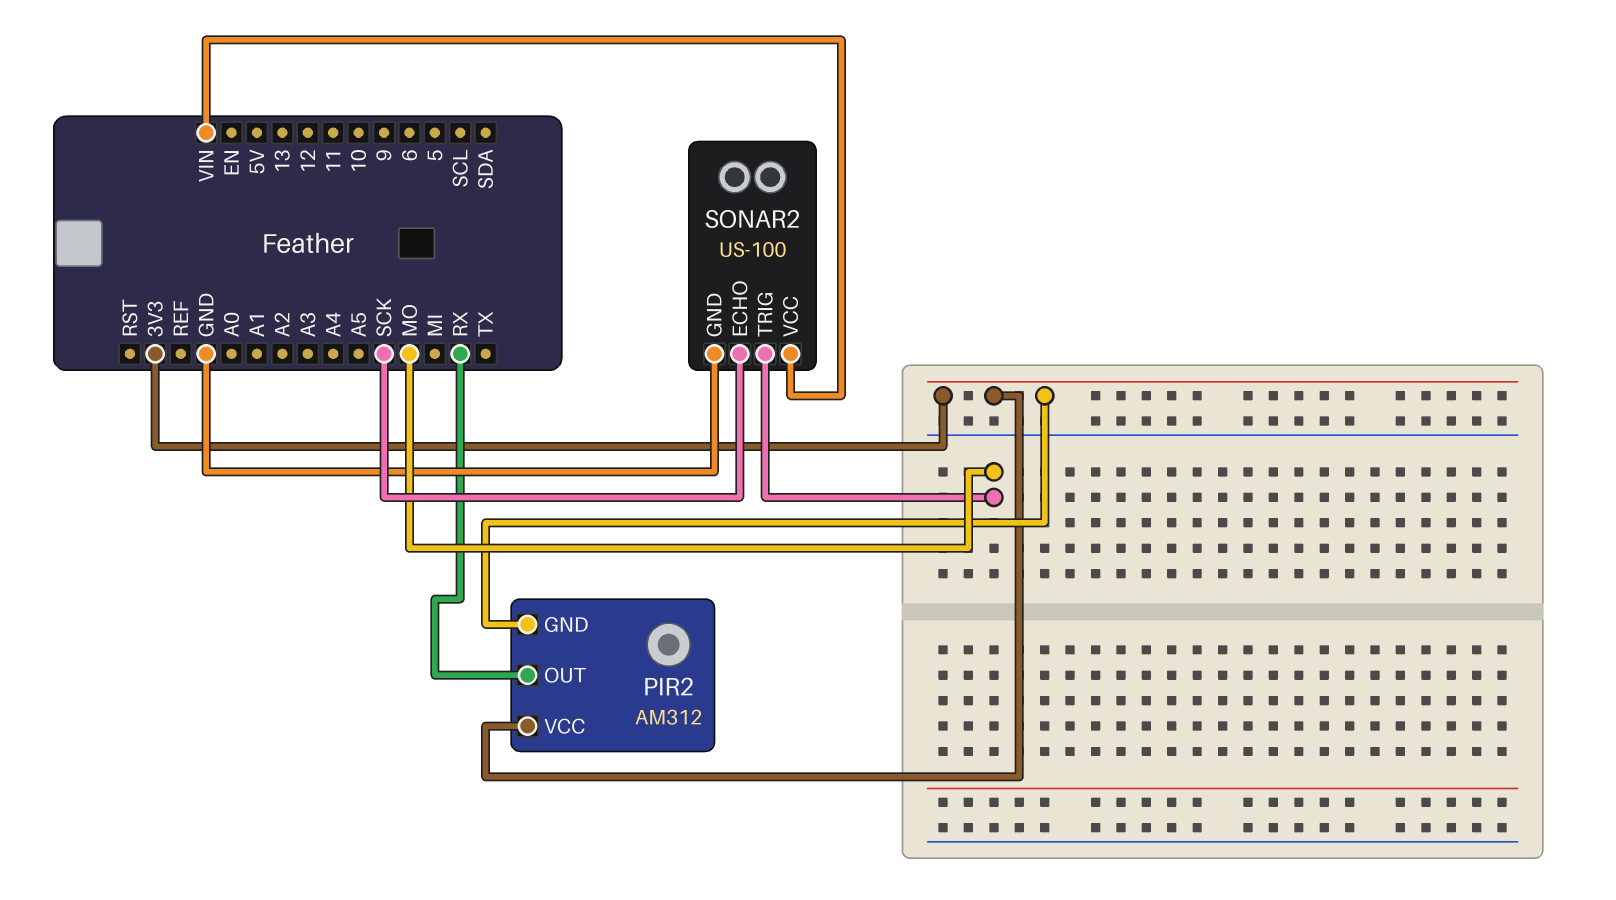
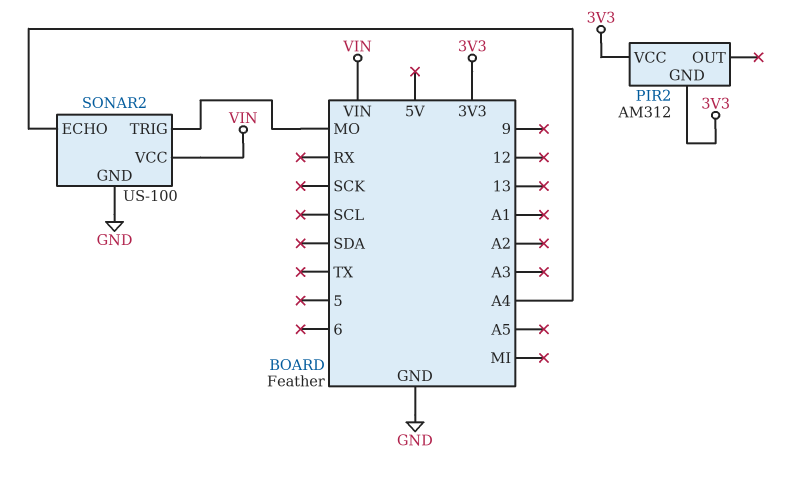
PIR2 pin OUT: RX -> none
SONAR2 pin ECHO: SCK -> A4

